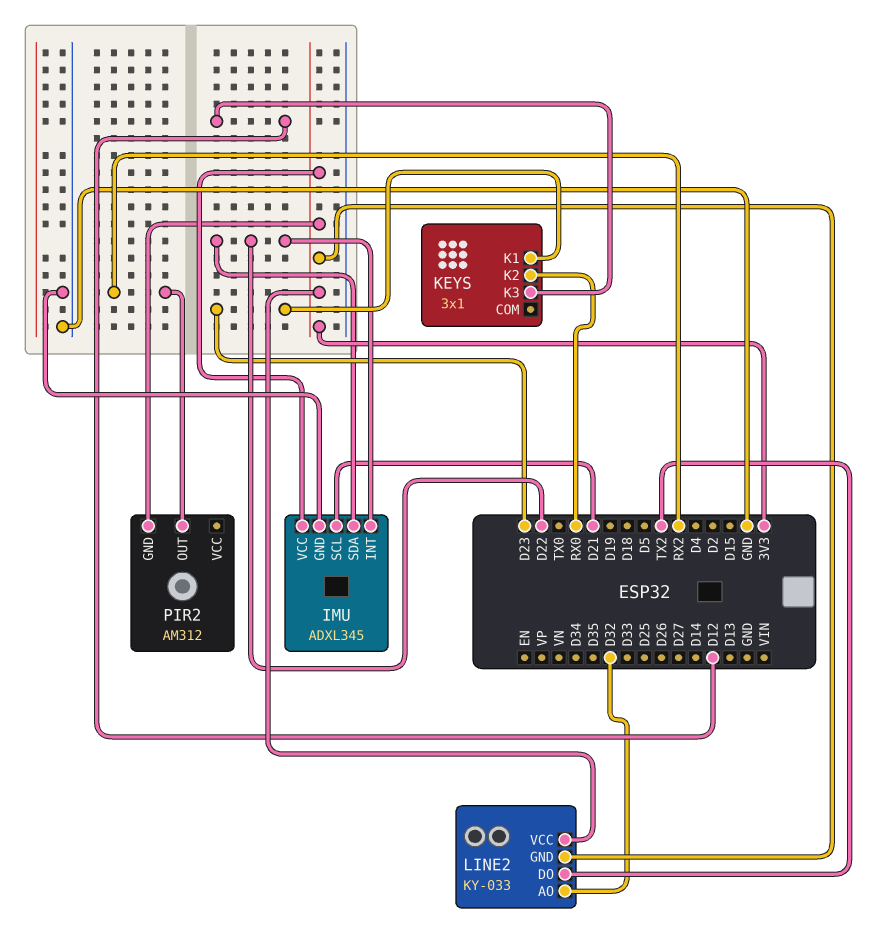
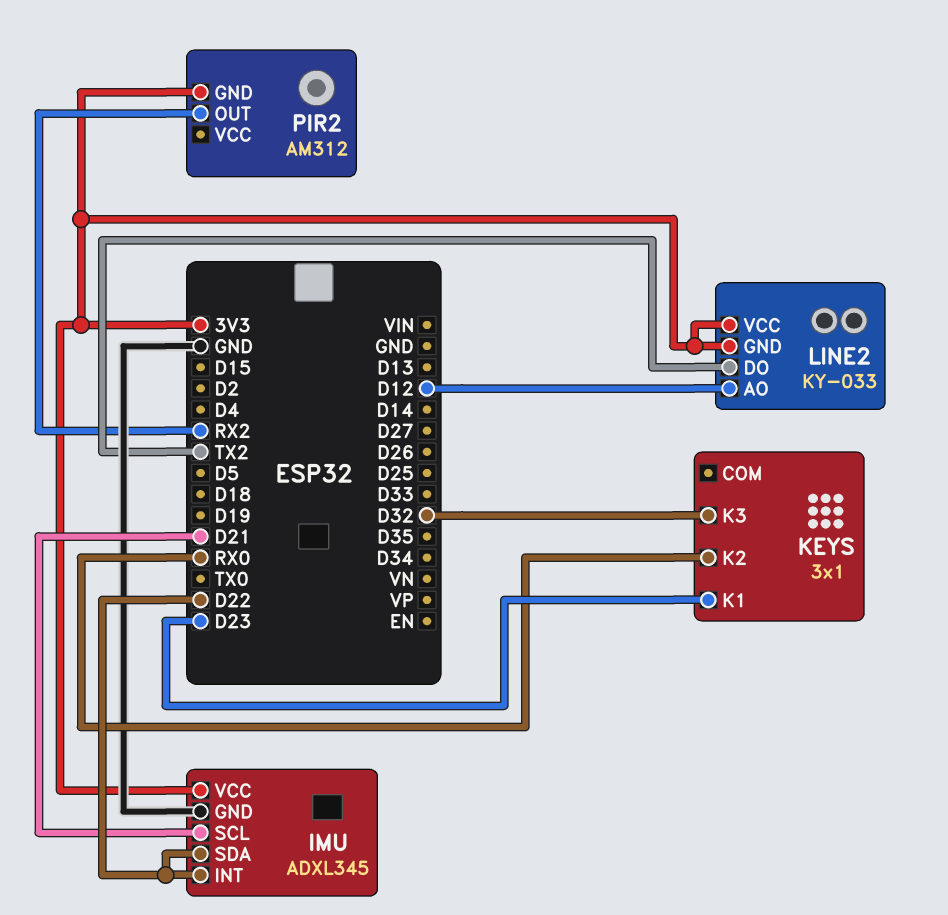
KEYS pin K3: D12 -> D32
LINE2 pin AO: D32 -> D12

